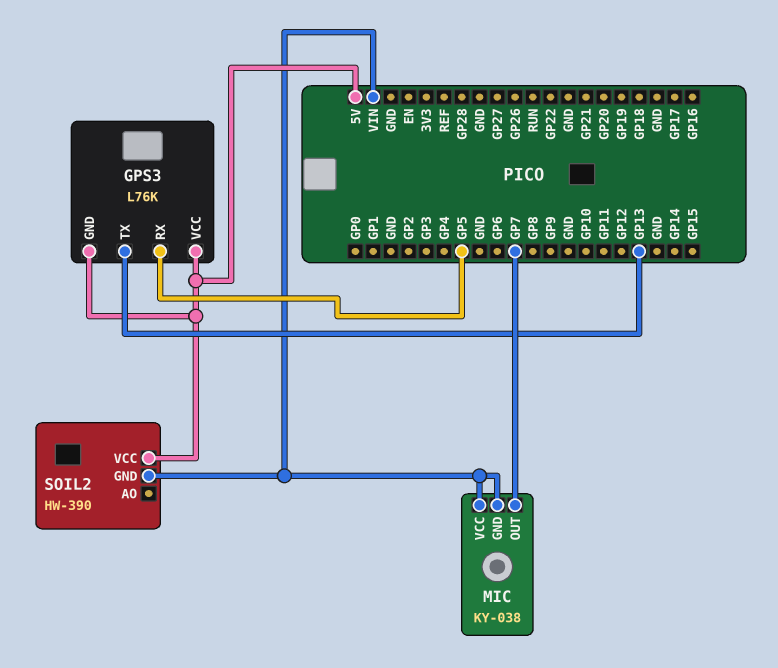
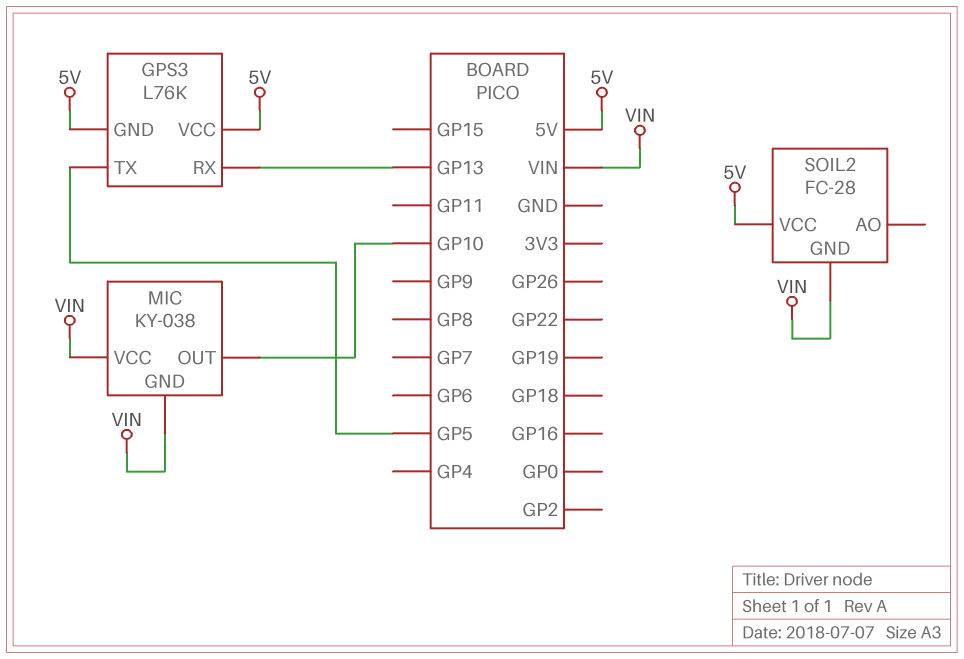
GPS3 pin RX: GP5 -> GP13
GPS3 pin TX: GP13 -> GP5
MIC pin OUT: GP7 -> GP10
SOIL2: HW-390 -> FC-28

